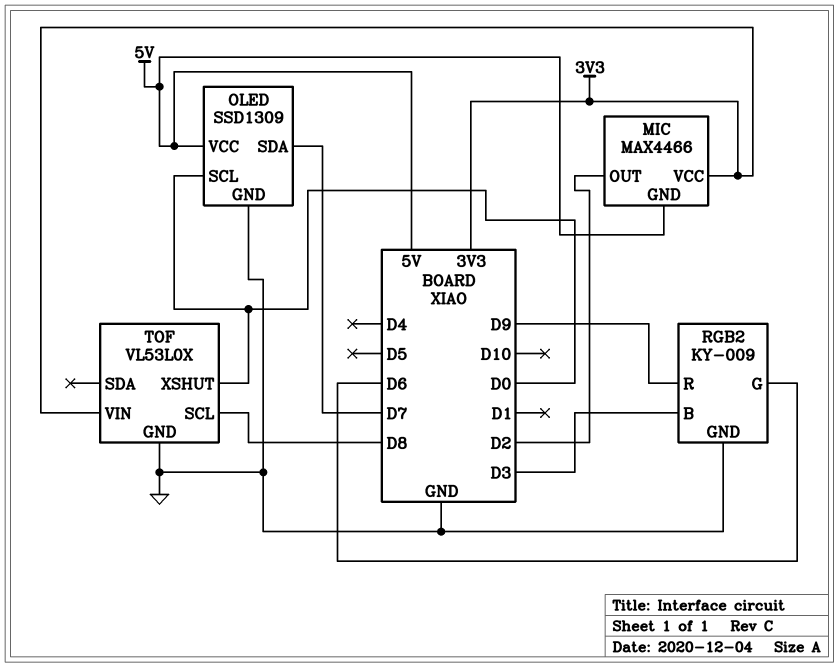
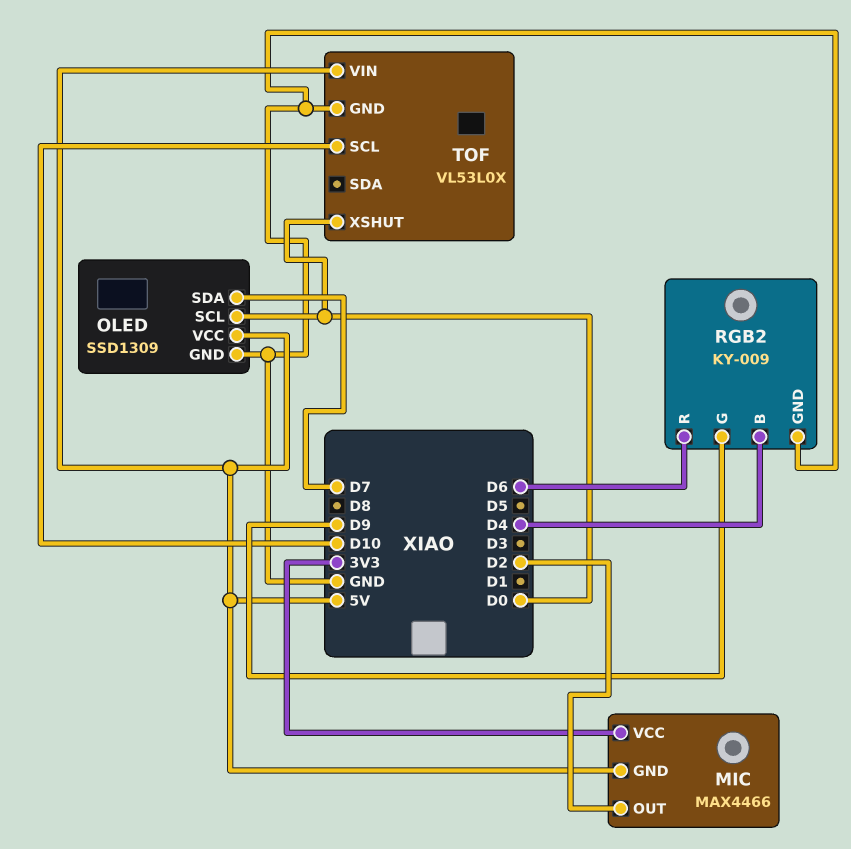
RGB2 pin B: D3 -> D4
RGB2 pin G: D6 -> D9
RGB2 pin R: D9 -> D6
TOF pin SCL: D8 -> D10
TOF pin VIN: 3V3 -> 5V

